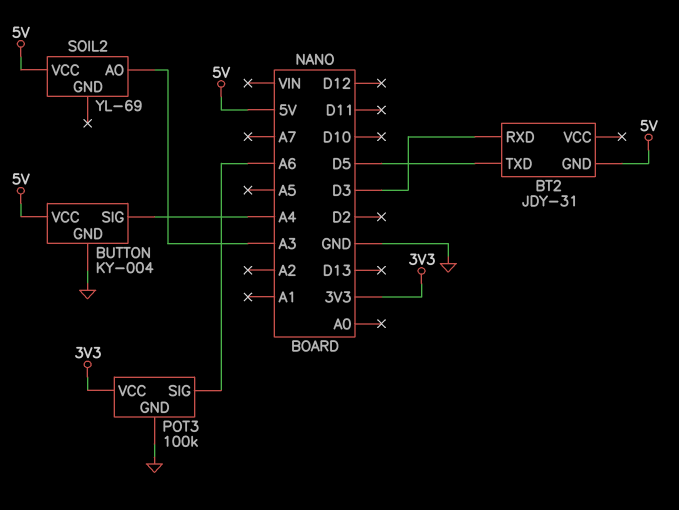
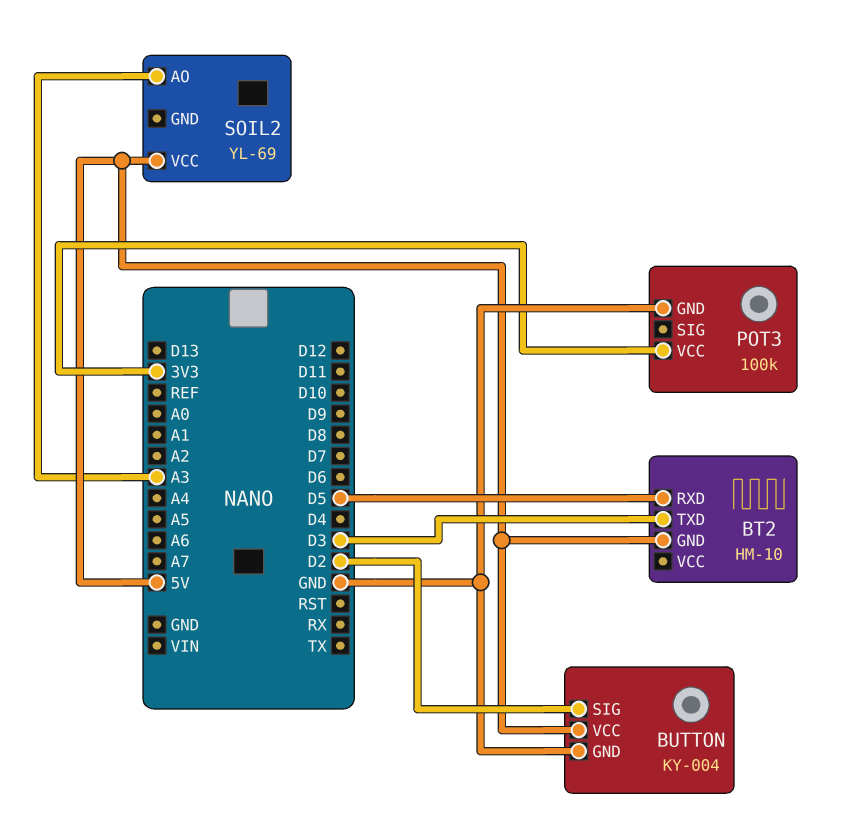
BT2: JDY-31 -> HM-10
BT2 pin RXD: D3 -> D5
BT2 pin TXD: D5 -> D3
BUTTON pin SIG: A4 -> D2
POT3 pin SIG: A6 -> none

